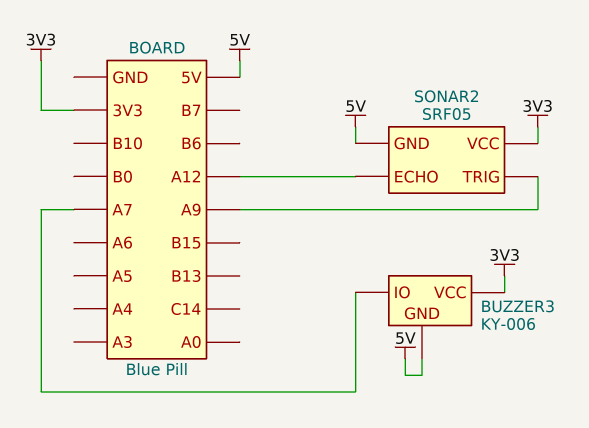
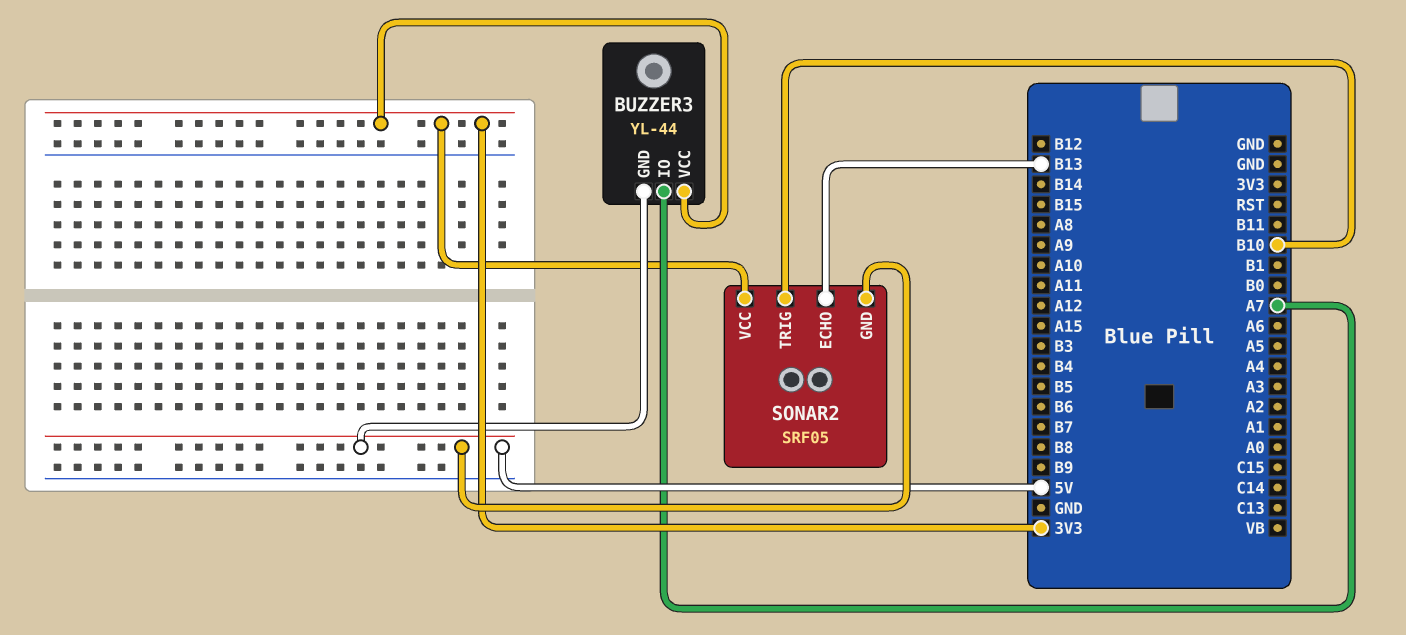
BUZZER3: KY-006 -> YL-44
SONAR2 pin ECHO: A12 -> B13
SONAR2 pin TRIG: A9 -> B10

